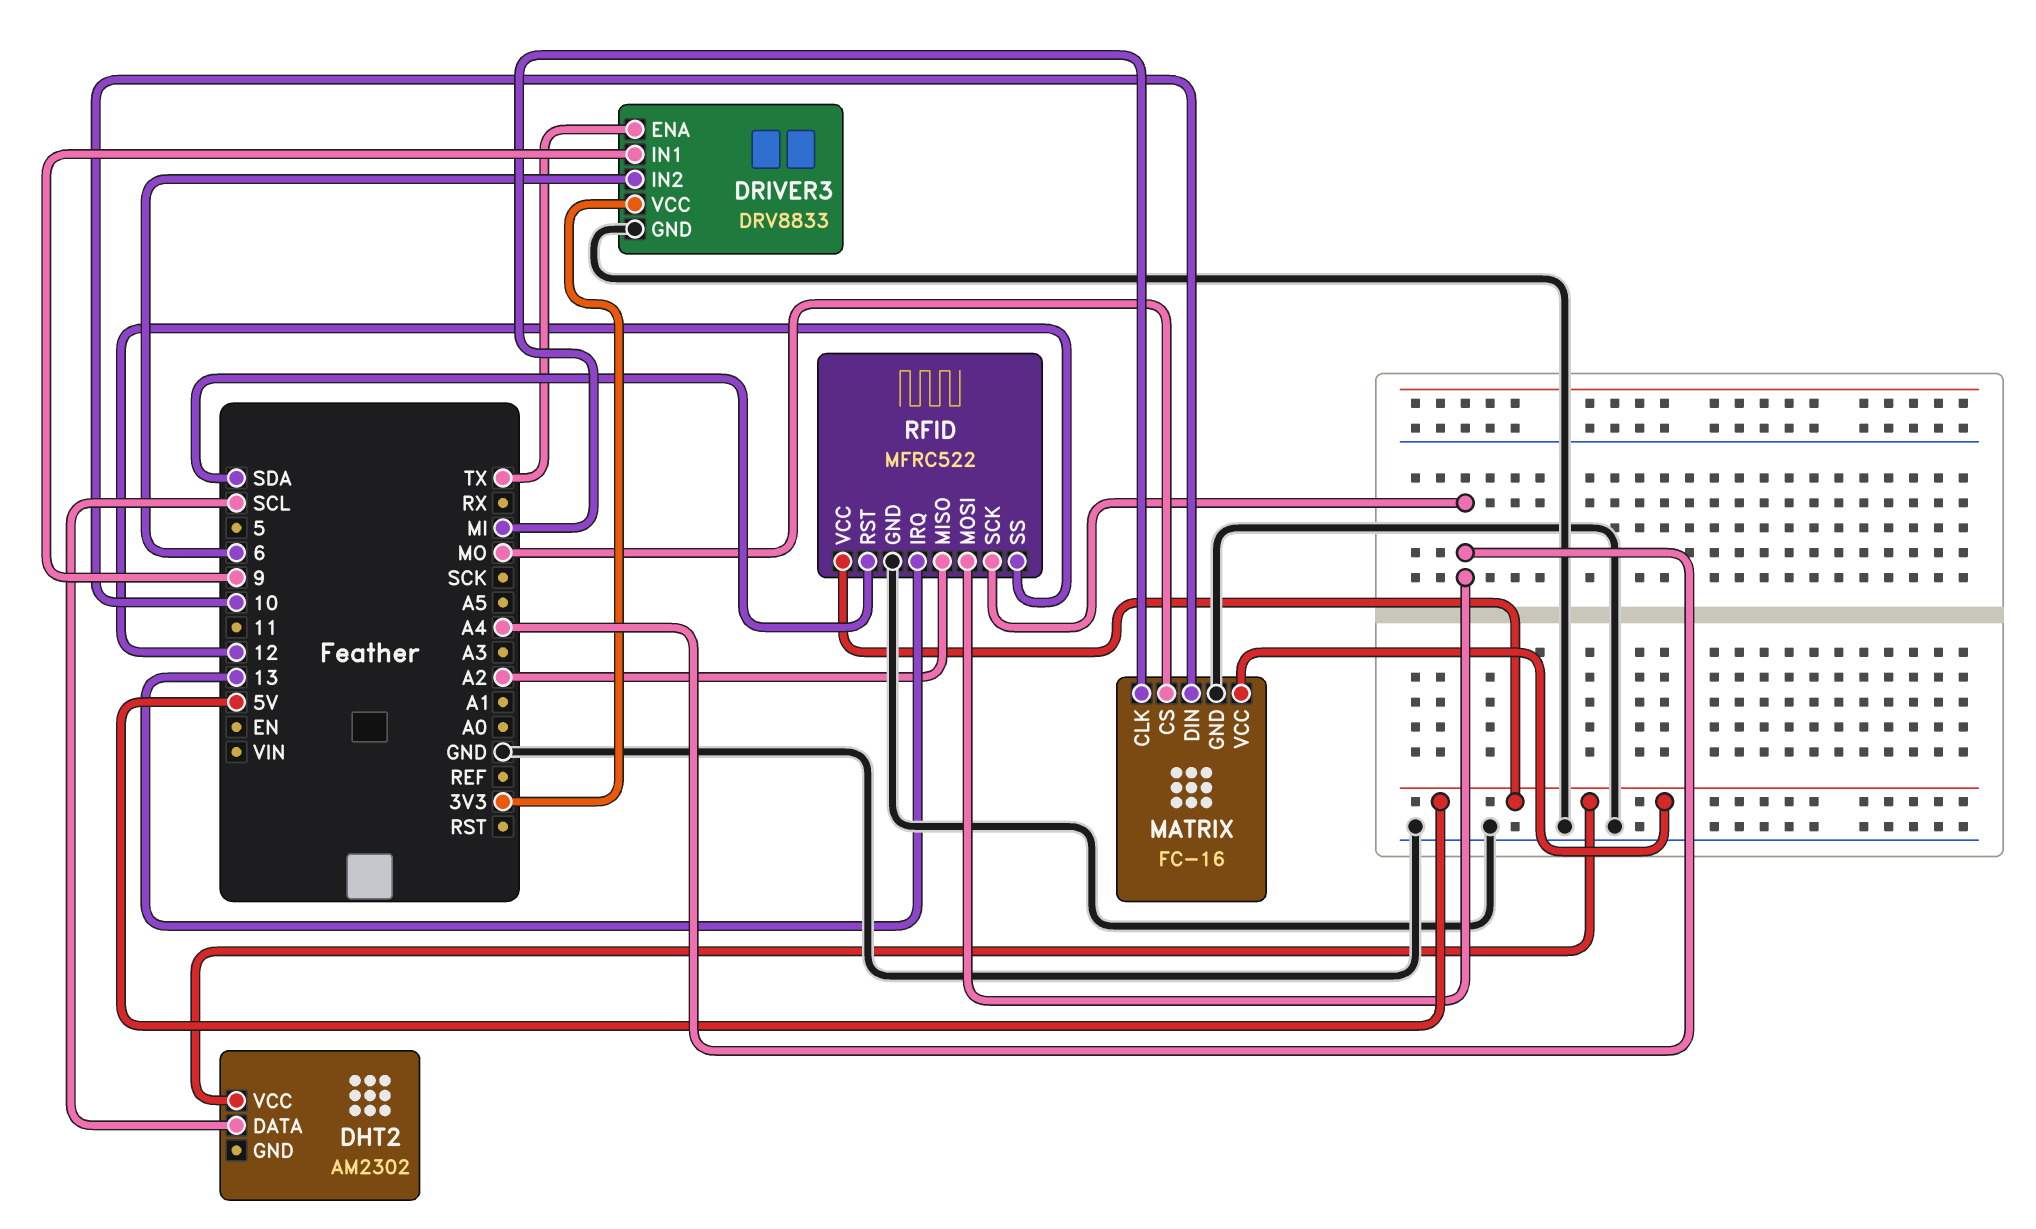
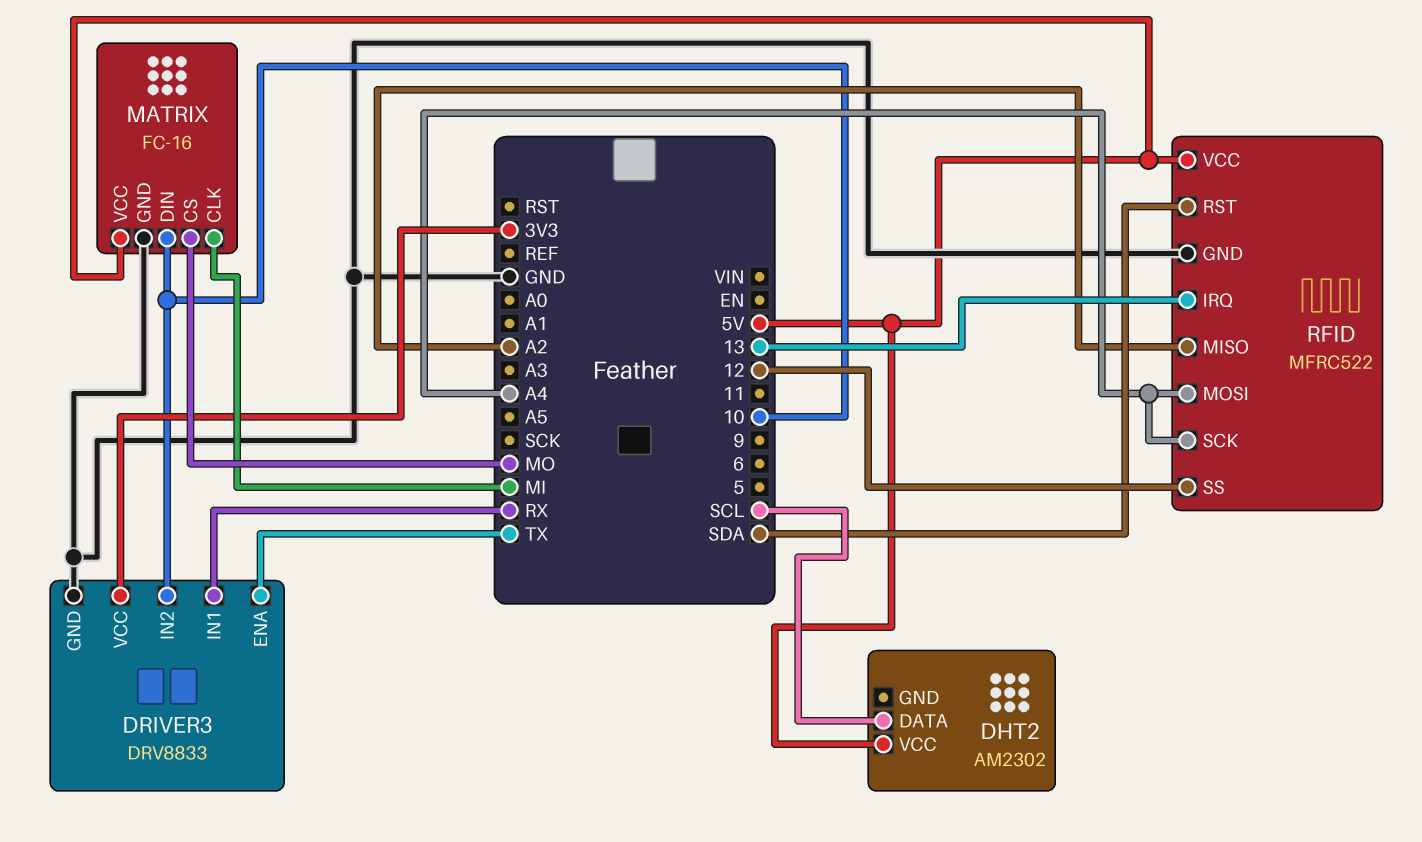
DRIVER3 pin IN1: 9 -> RX
DRIVER3 pin IN2: 6 -> 10

